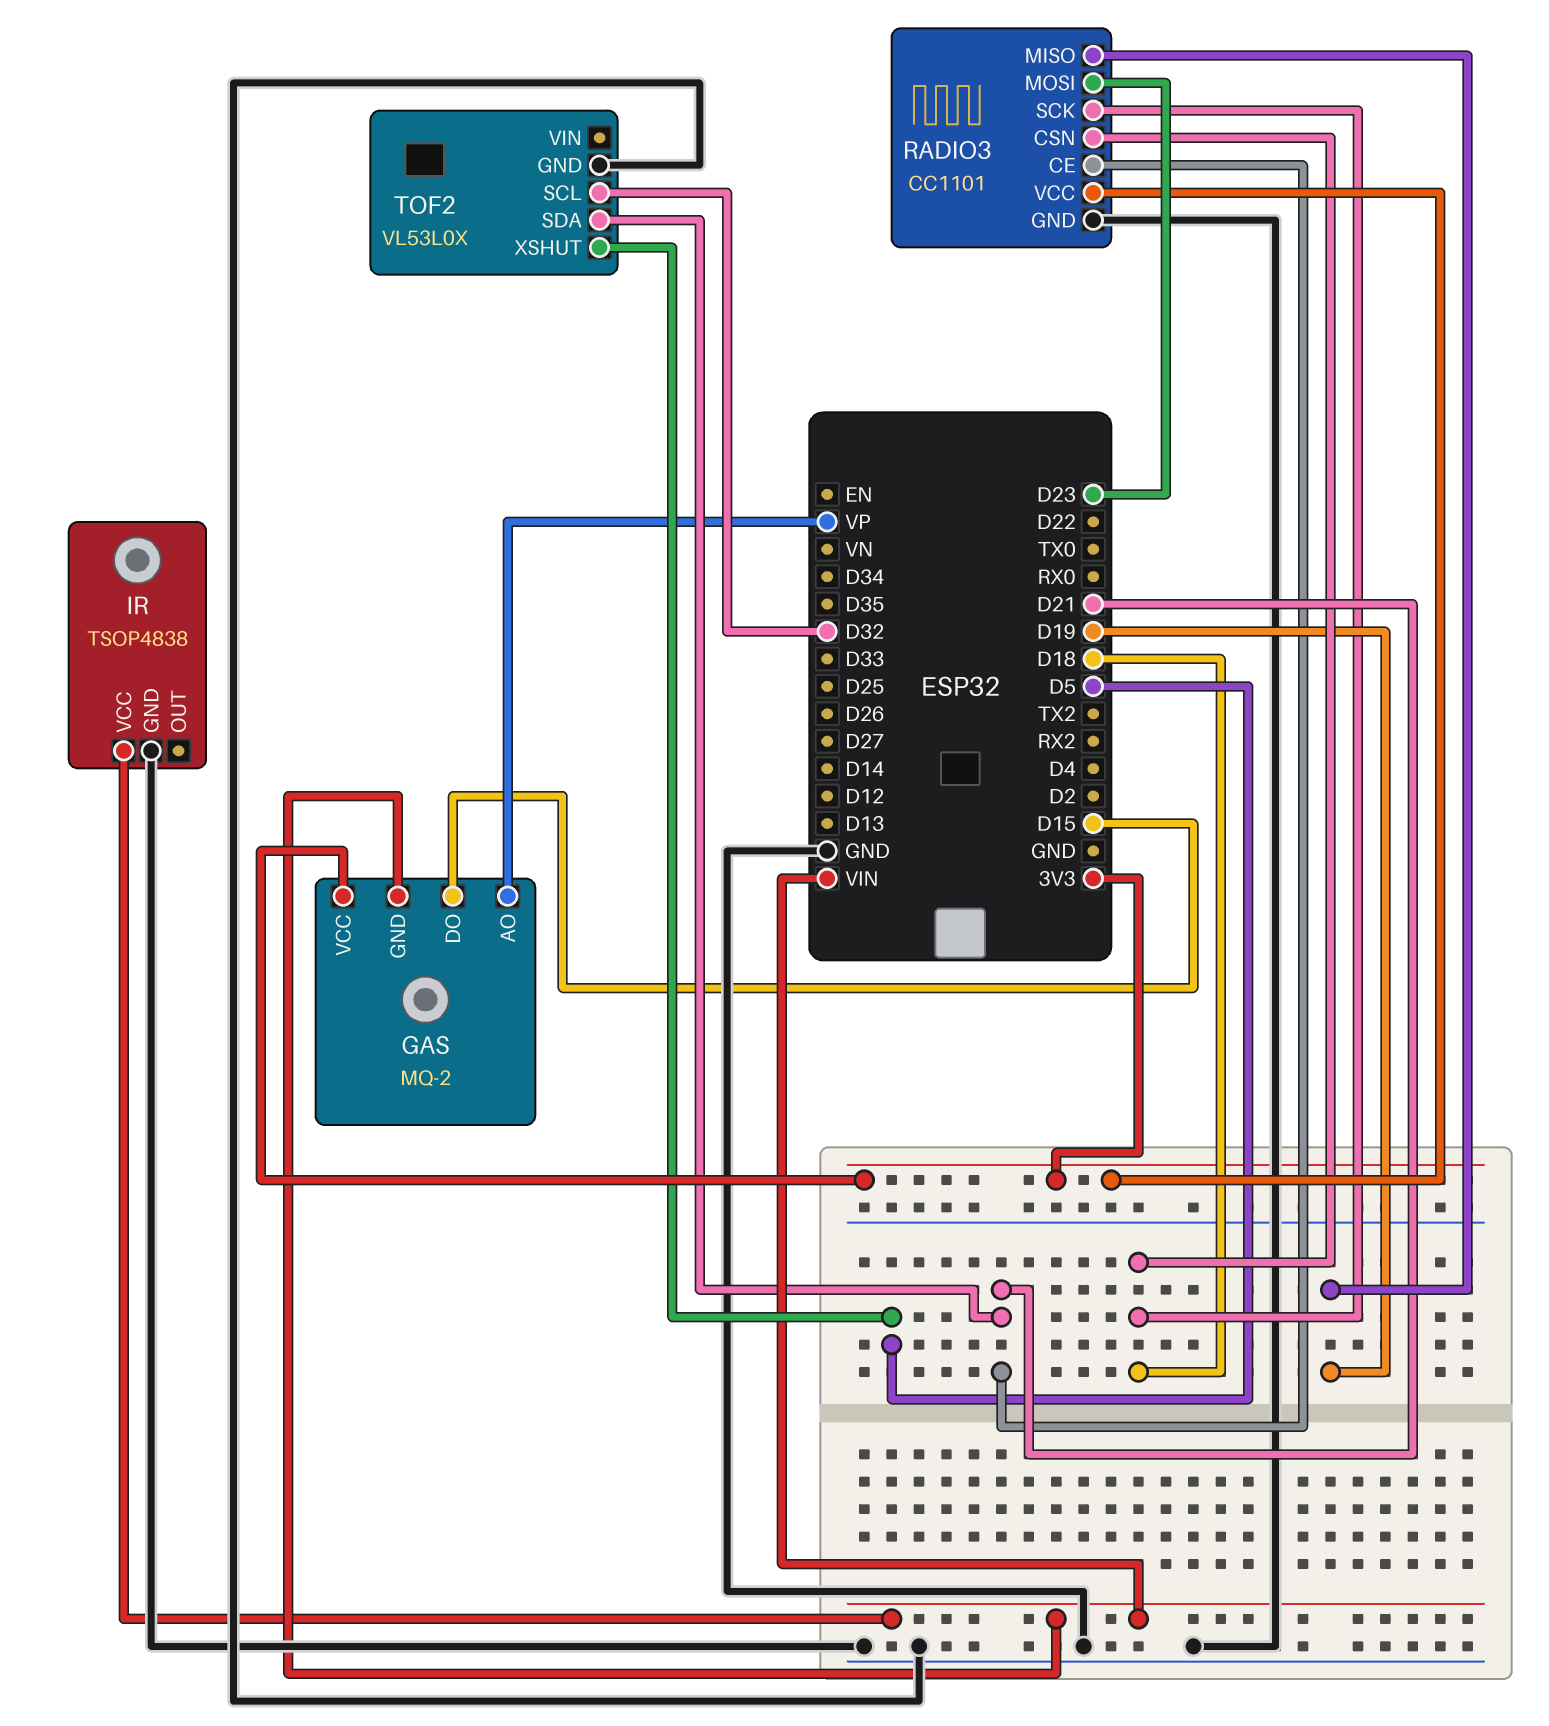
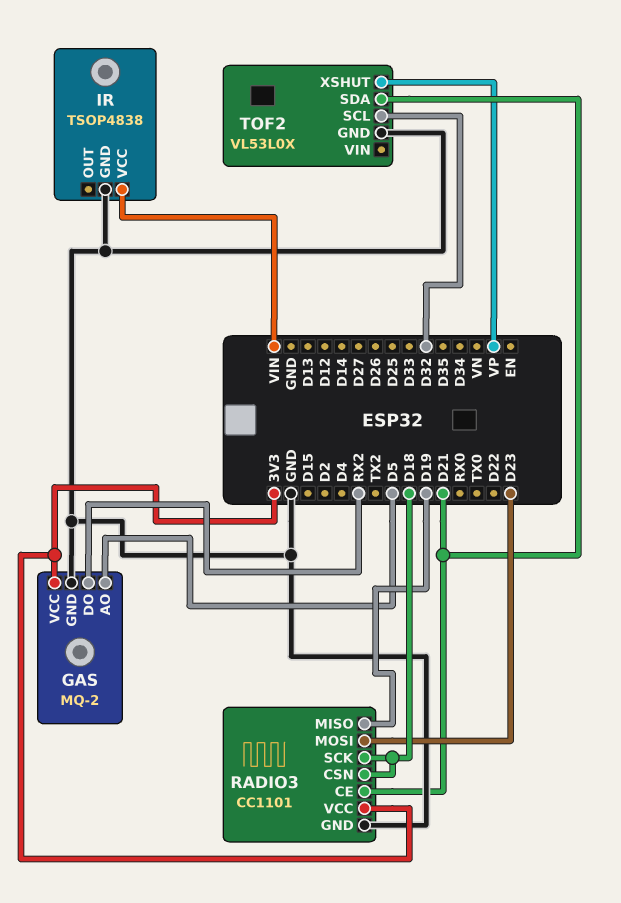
GAS pin AO: VP -> D5
GAS pin DO: D15 -> RX2
GAS pin GND: VIN -> GND
TOF2 pin XSHUT: D5 -> VP

